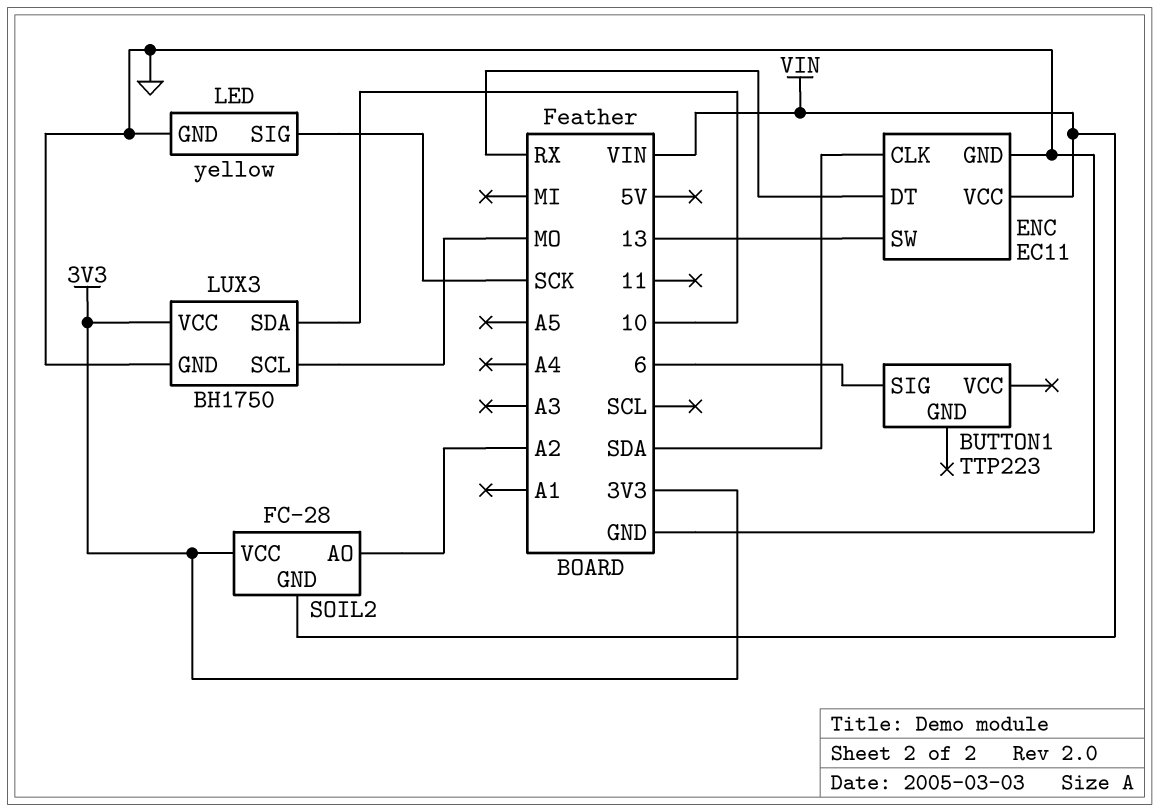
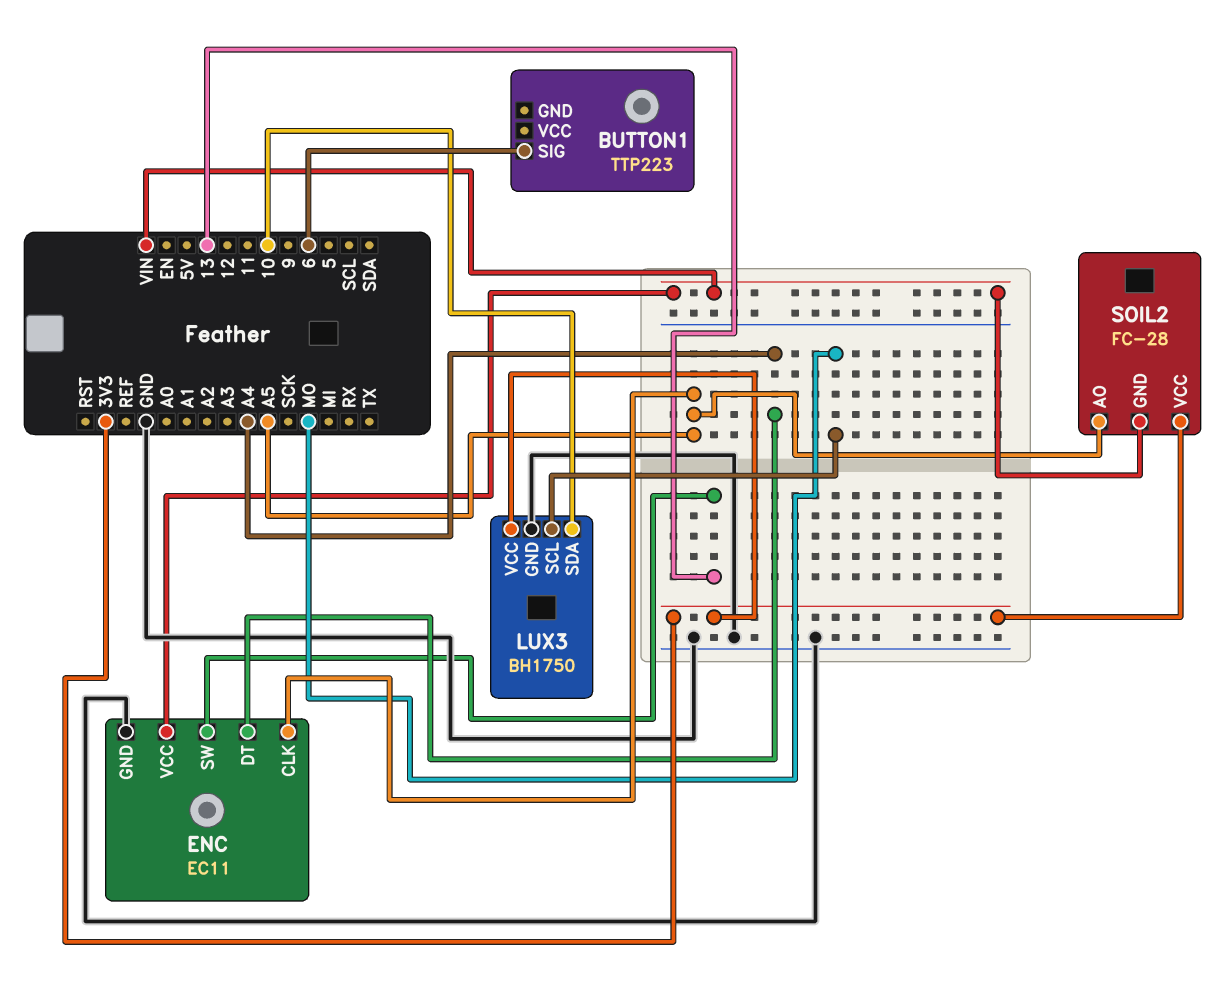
ENC pin CLK: SDA -> A5
ENC pin DT: RX -> A4
LED: yellow -> none
LED pin GND: GND -> none
LED pin SIG: SCK -> none
SOIL2 pin AO: A2 -> A5

